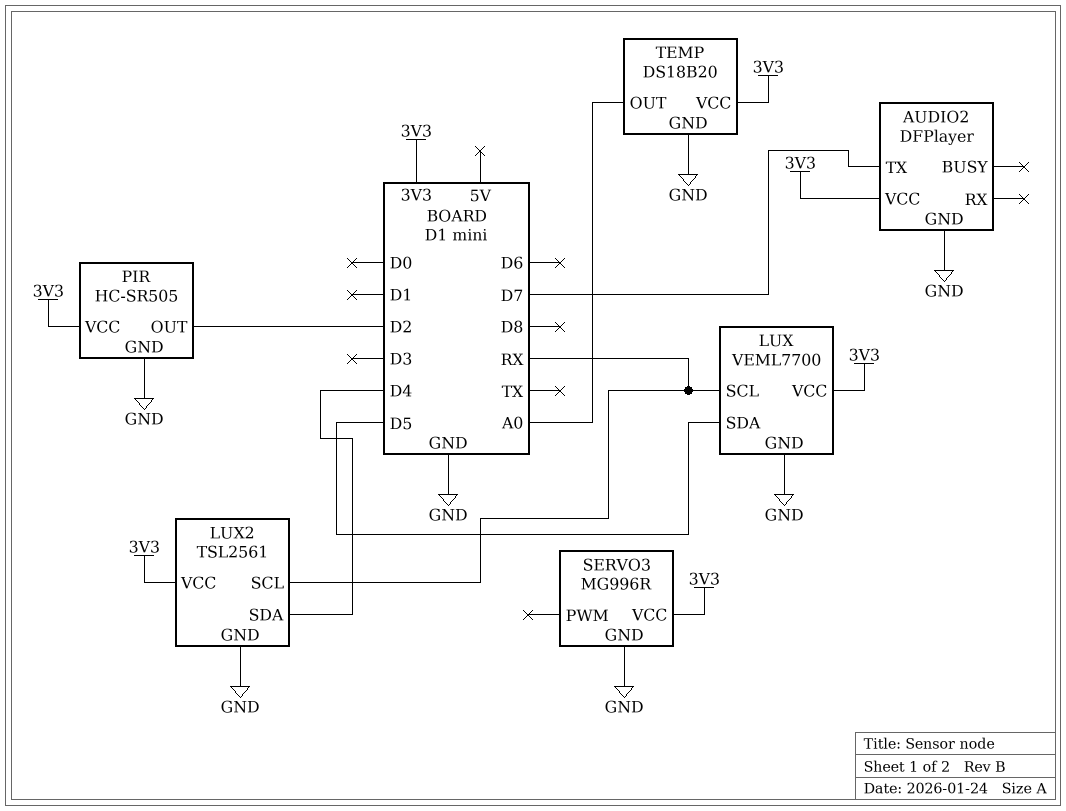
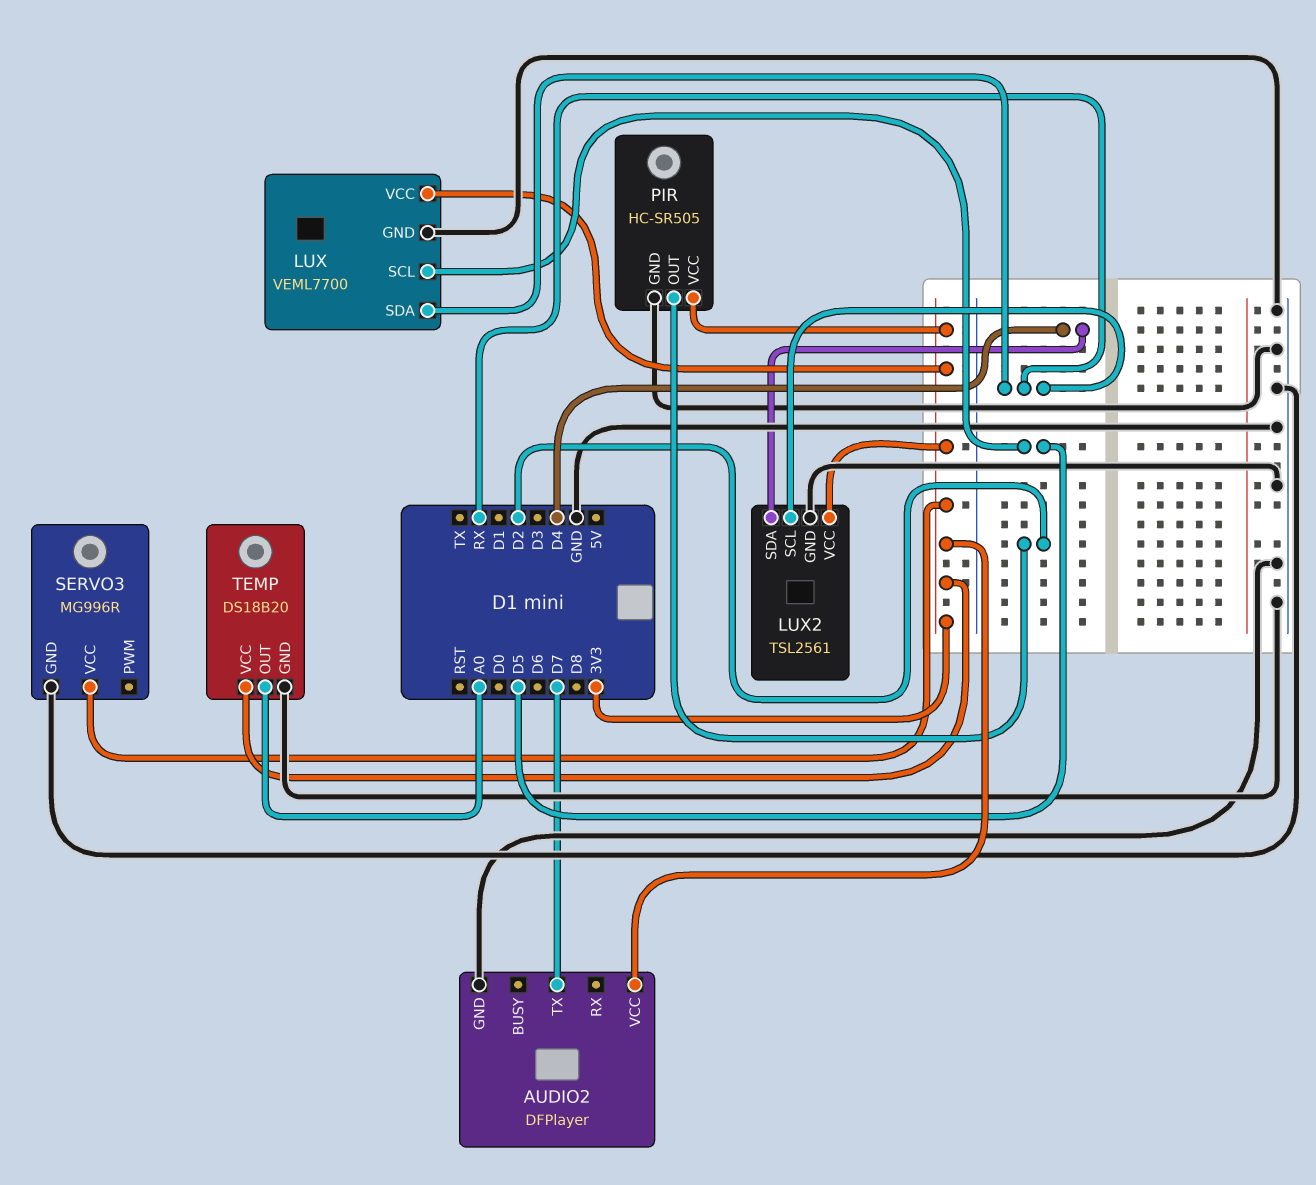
LUX pin SCL: RX -> D5
LUX pin SDA: D5 -> RX

